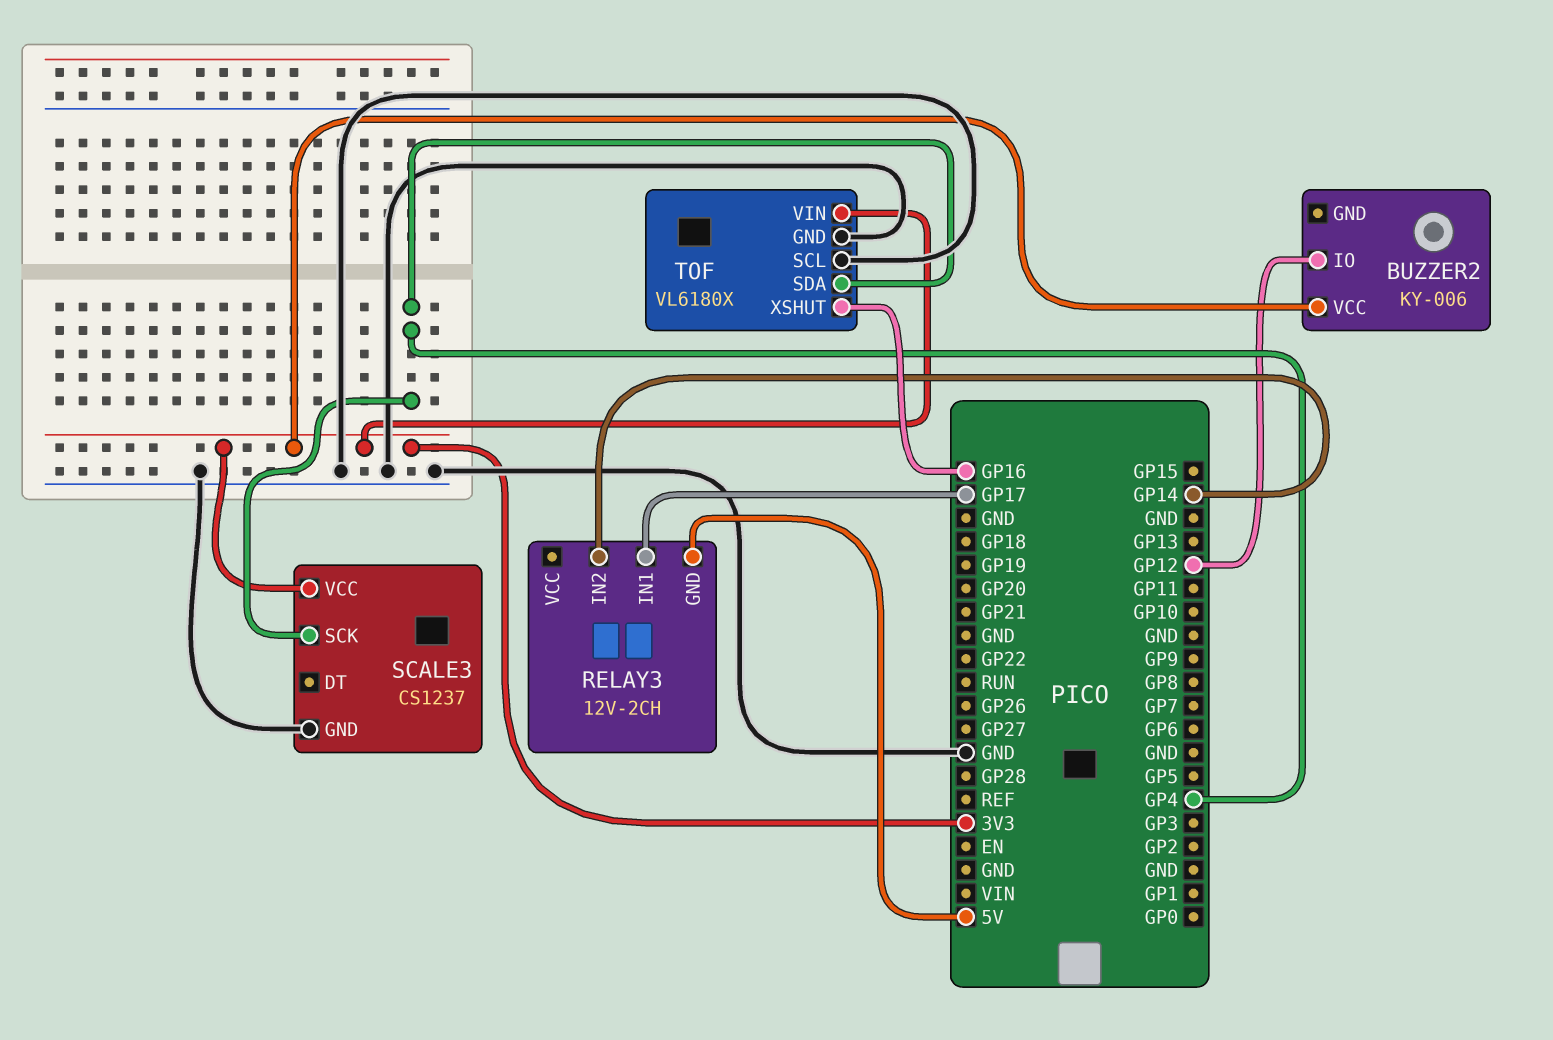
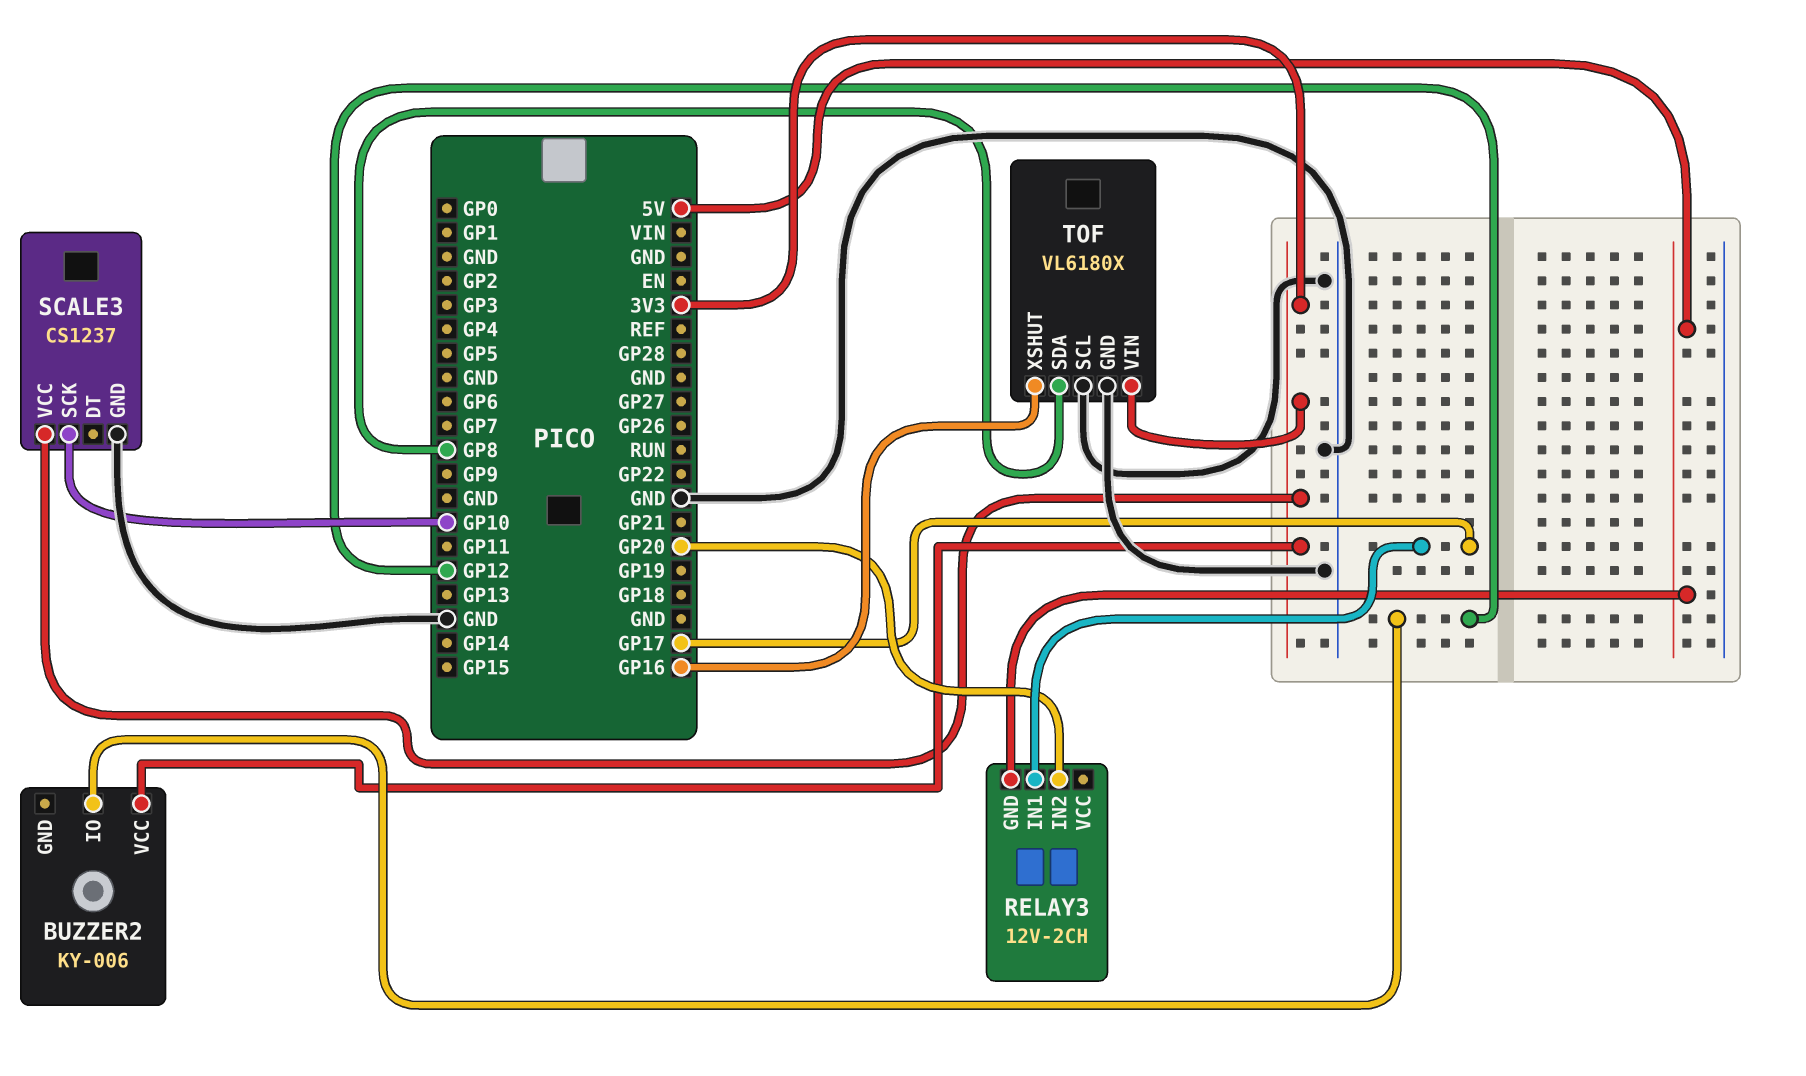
RELAY3 pin IN2: GP14 -> GP20
SCALE3 pin SCK: GP4 -> GP10
TOF pin SDA: GP4 -> GP8

